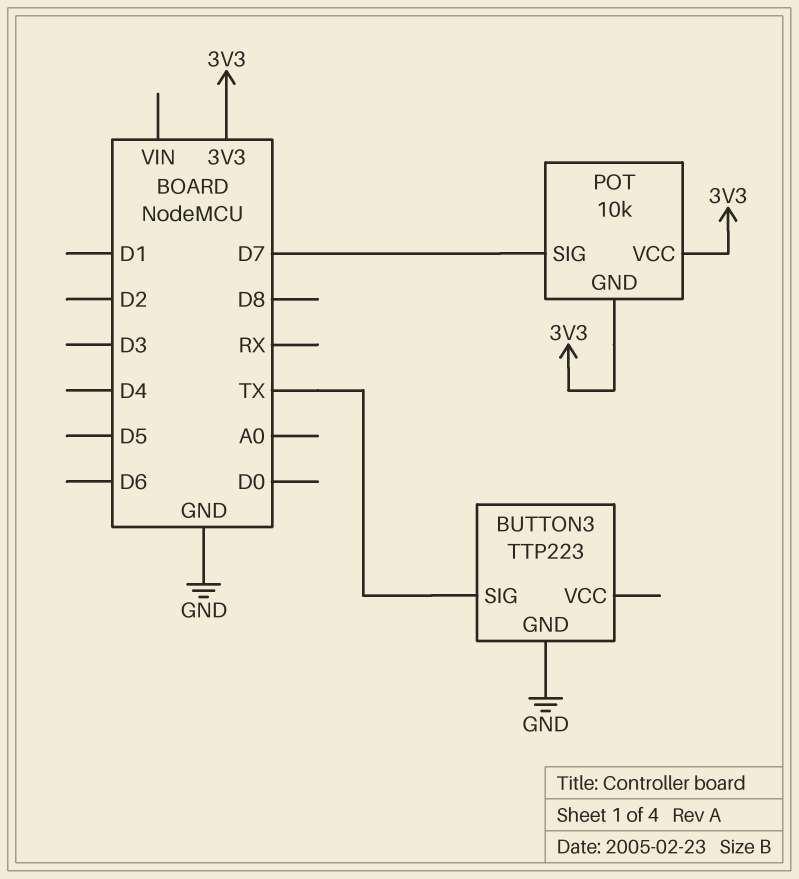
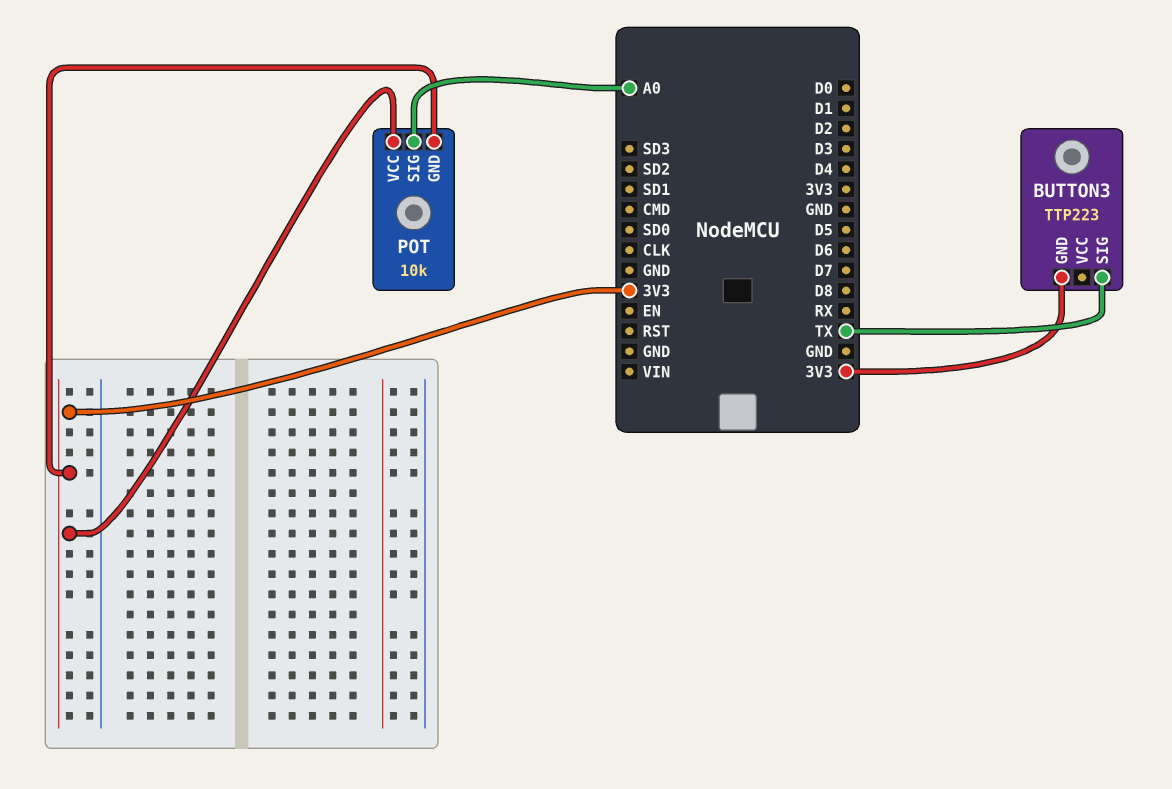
BUTTON3 pin GND: GND -> 3V3
POT pin SIG: D7 -> A0

